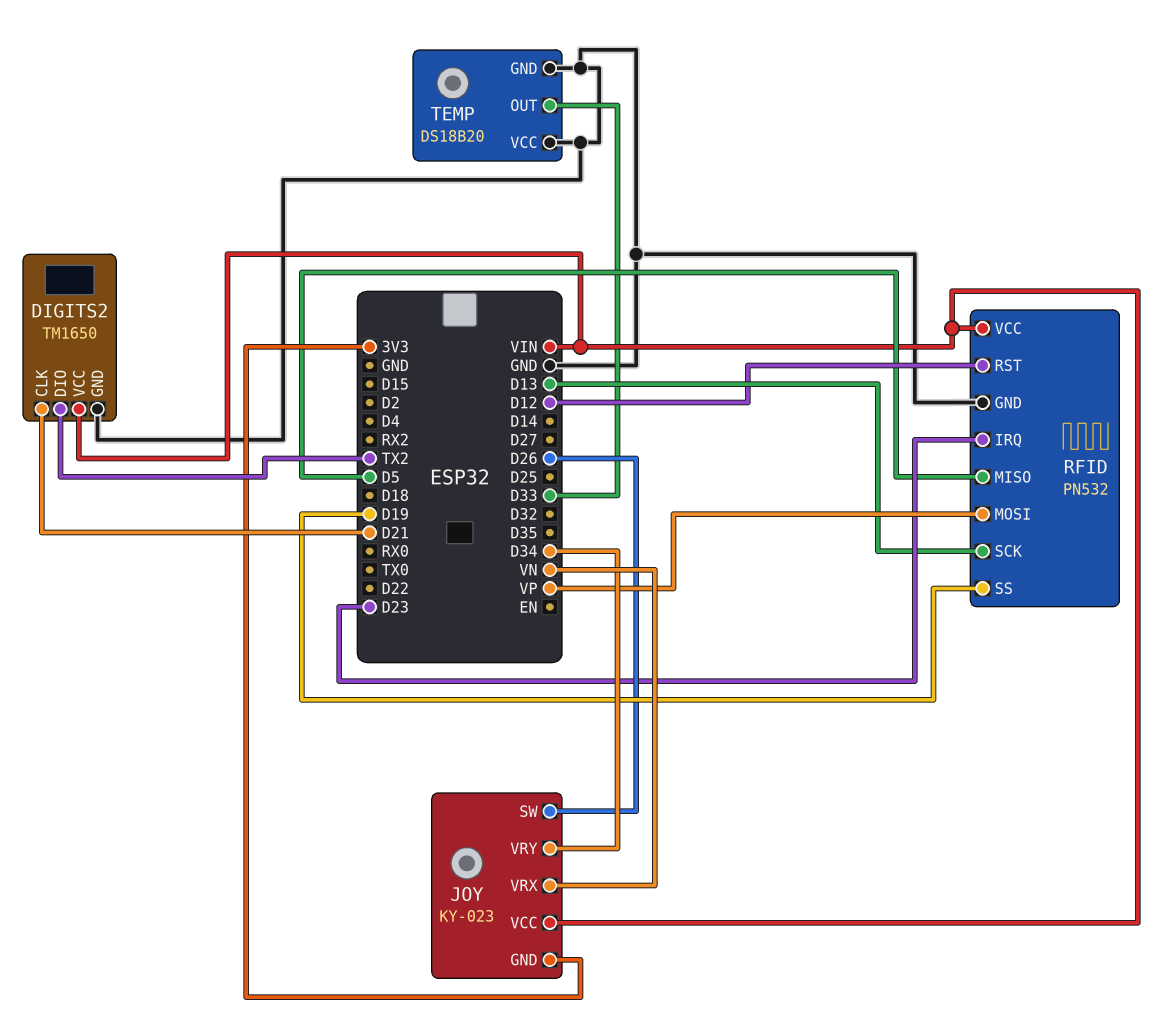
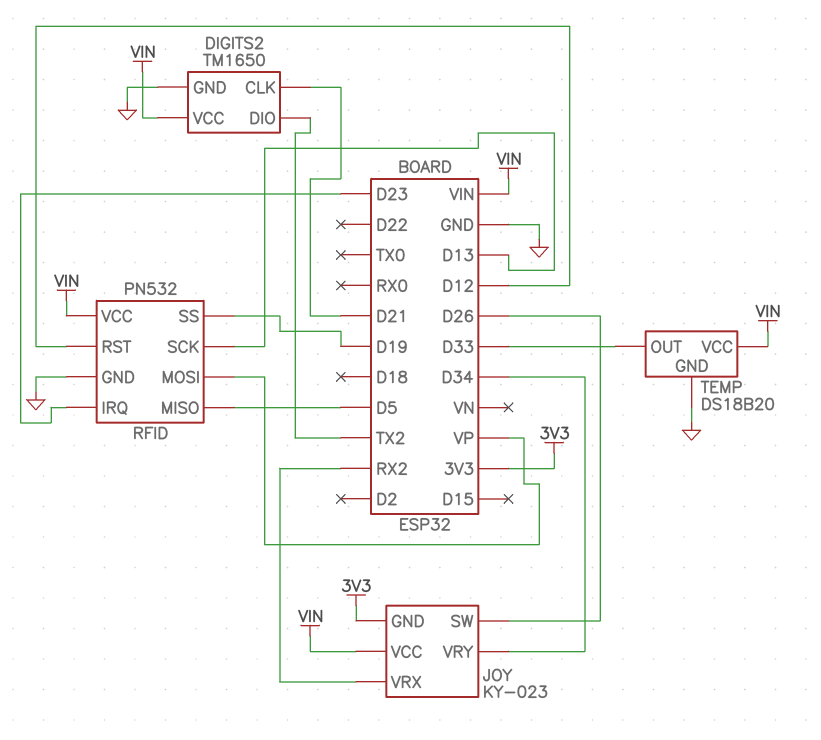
JOY pin VRX: VN -> RX2
TEMP pin VCC: GND -> VIN

